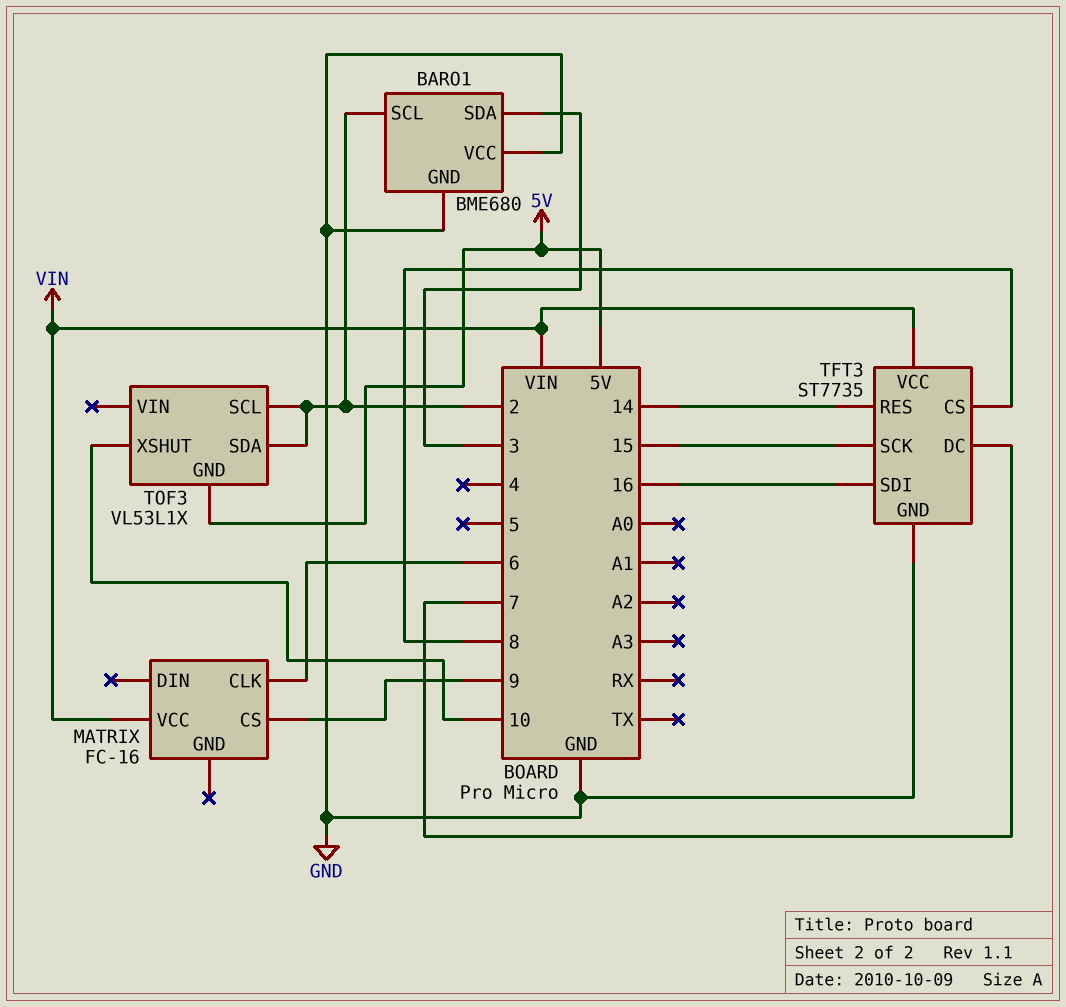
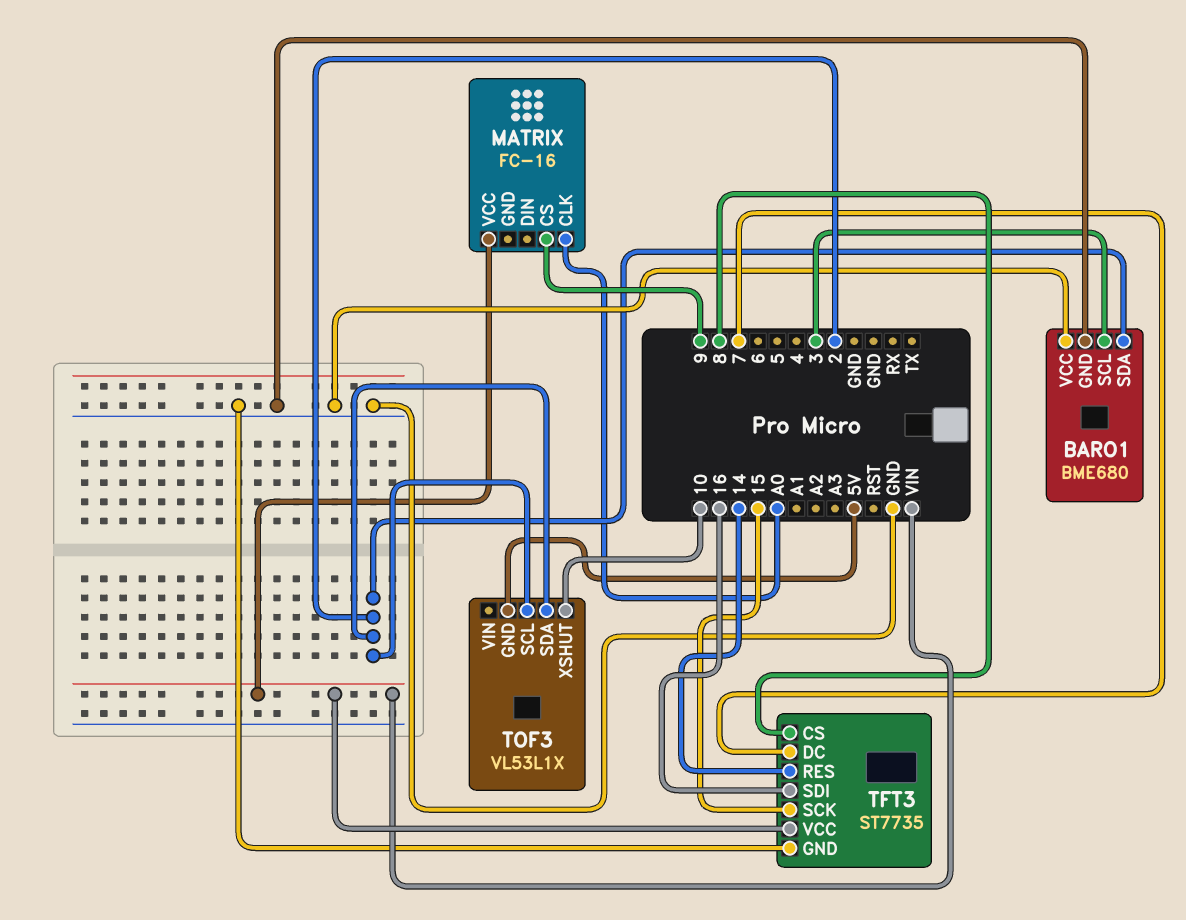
BARO1 pin SCL: 2 -> 3
BARO1 pin SDA: 3 -> 2
MATRIX pin CLK: 6 -> A0

